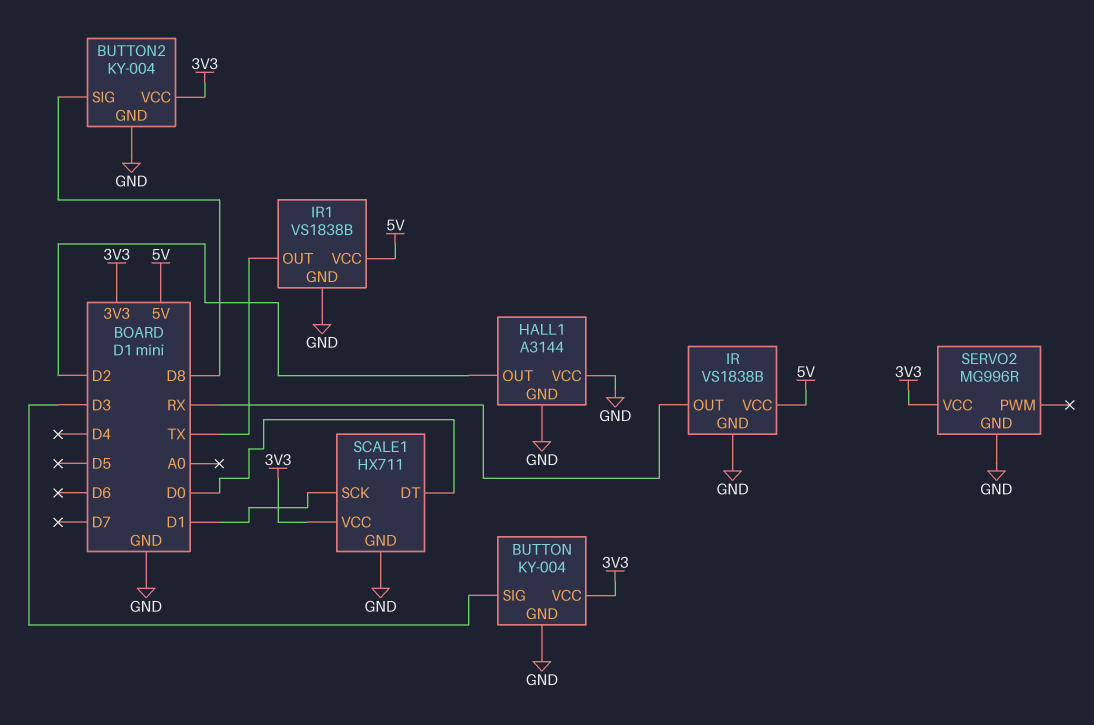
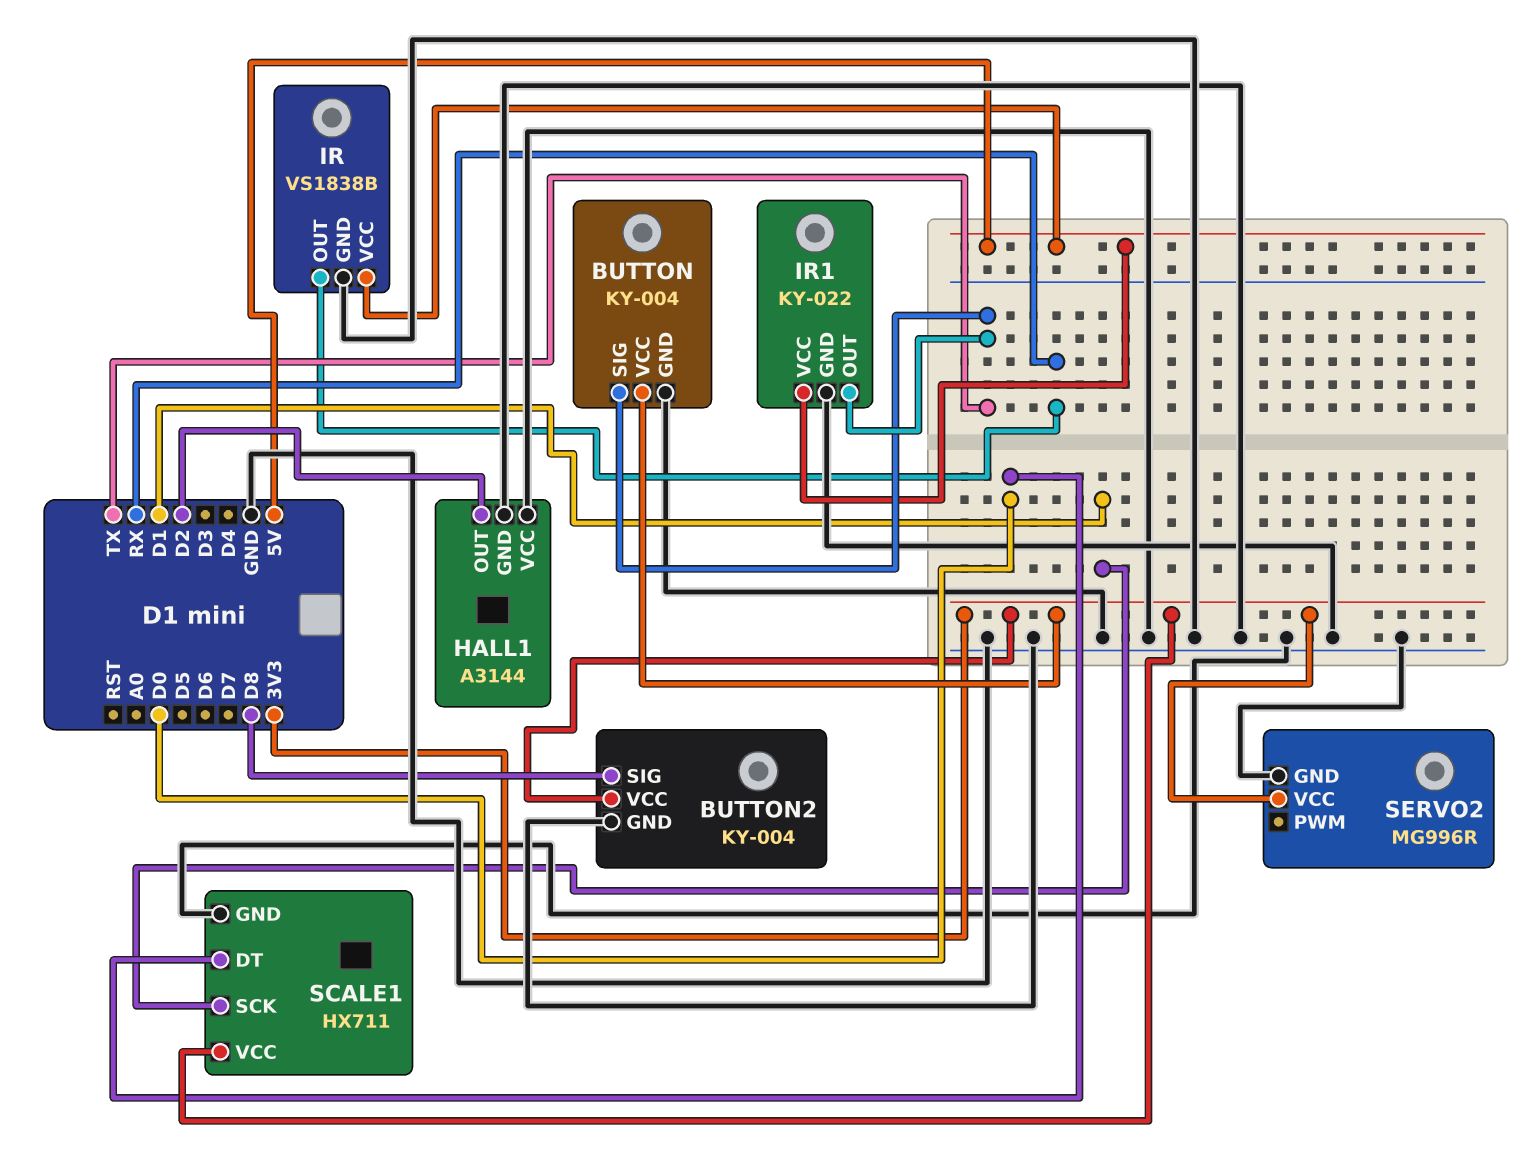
BUTTON pin SIG: D3 -> TX
IR1: VS1838B -> KY-022

